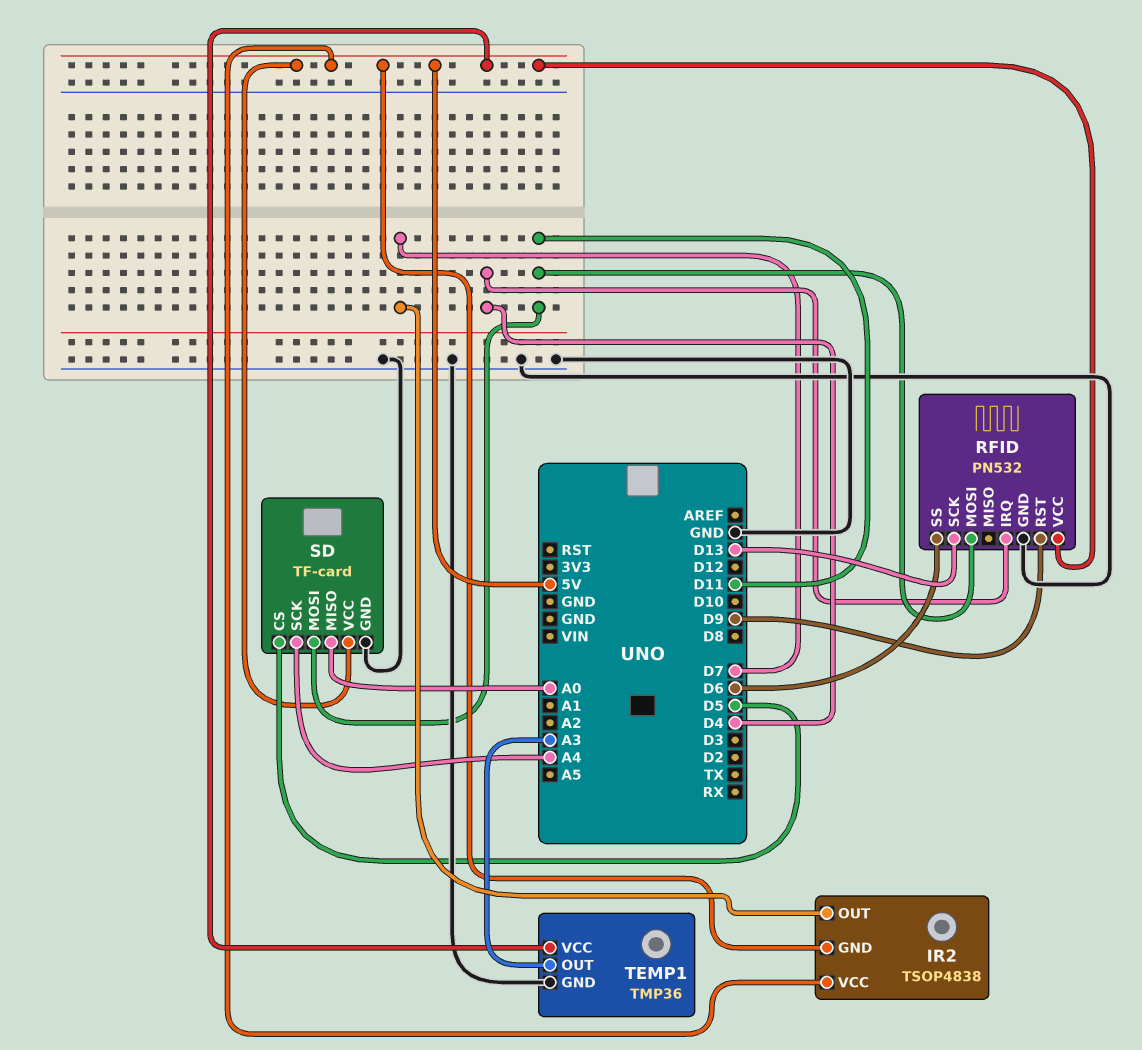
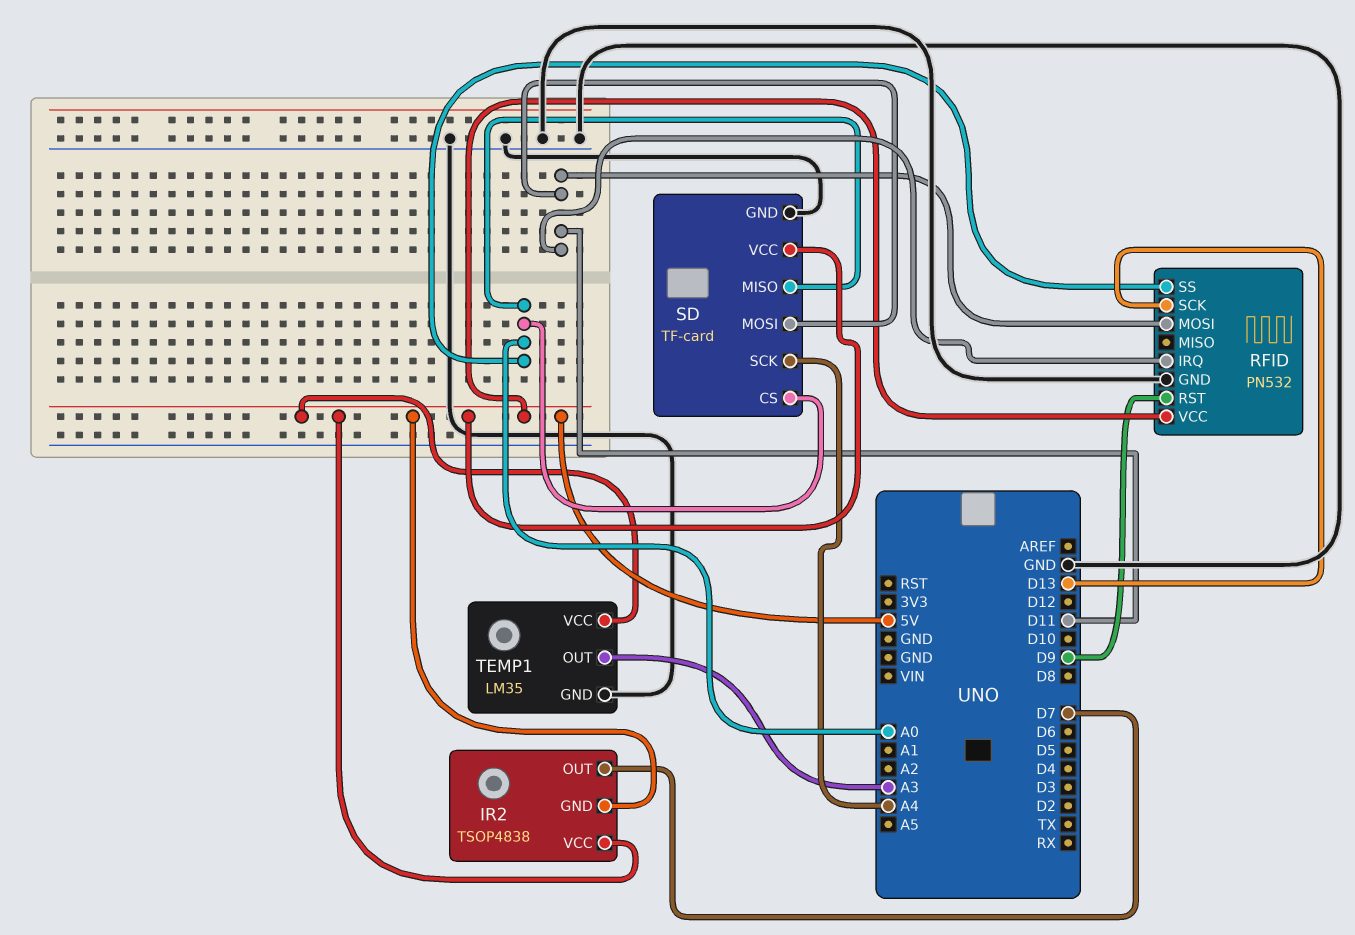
RFID pin IRQ: D4 -> D11
RFID pin SS: D6 -> A0
SD pin CS: D5 -> A0
TEMP1: TMP36 -> LM35

